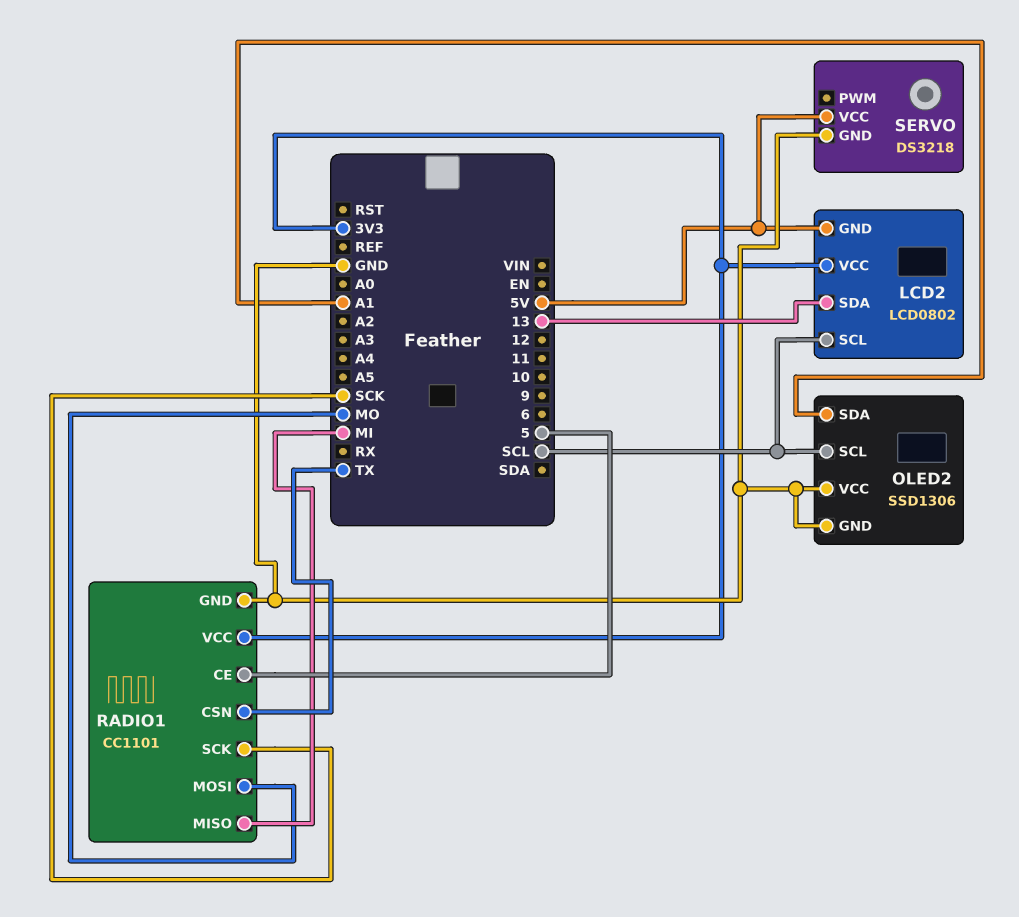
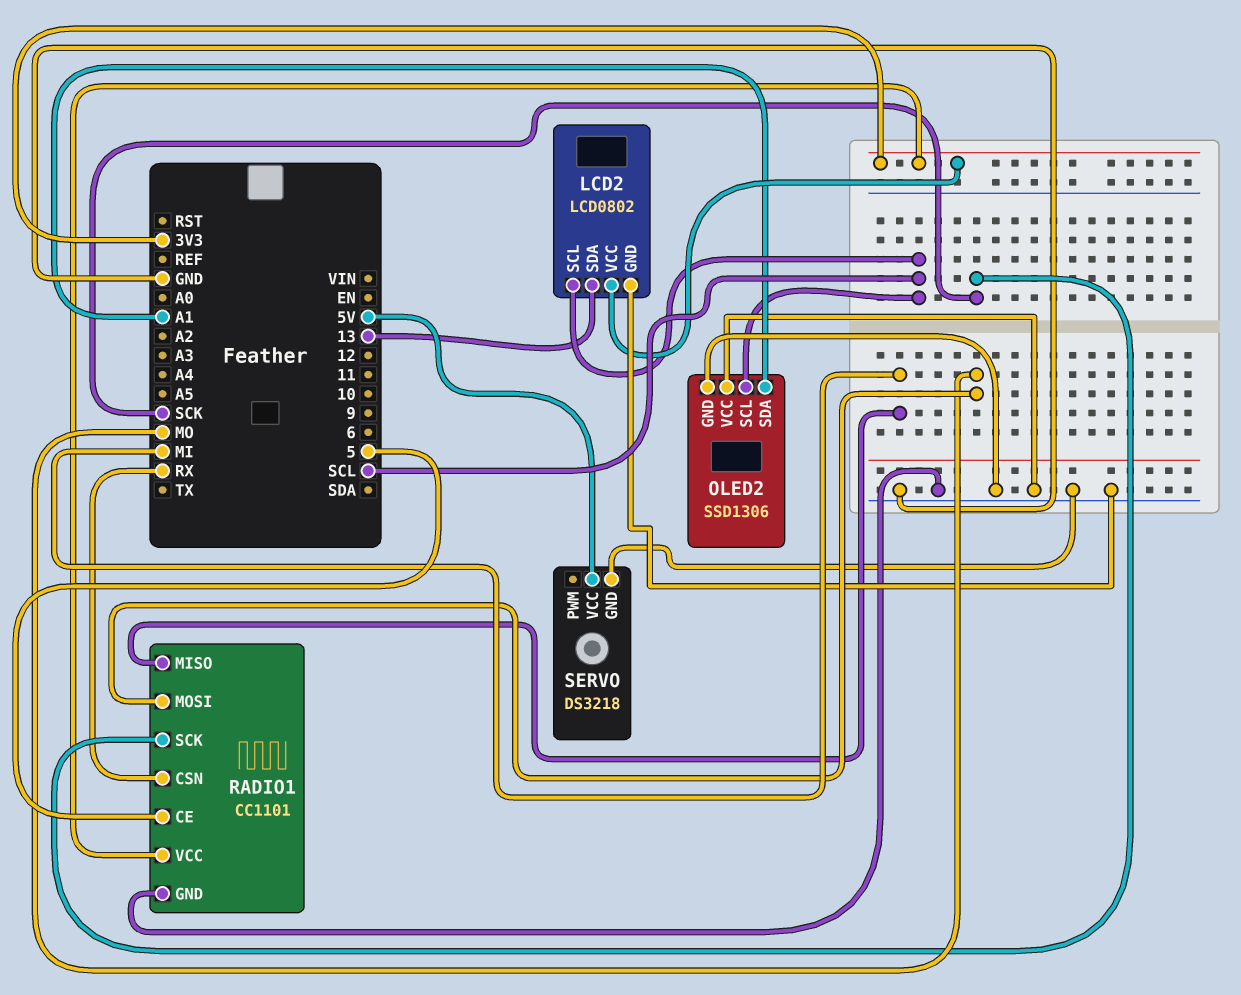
LCD2 pin GND: 5V -> GND
RADIO1 pin CSN: TX -> RX

